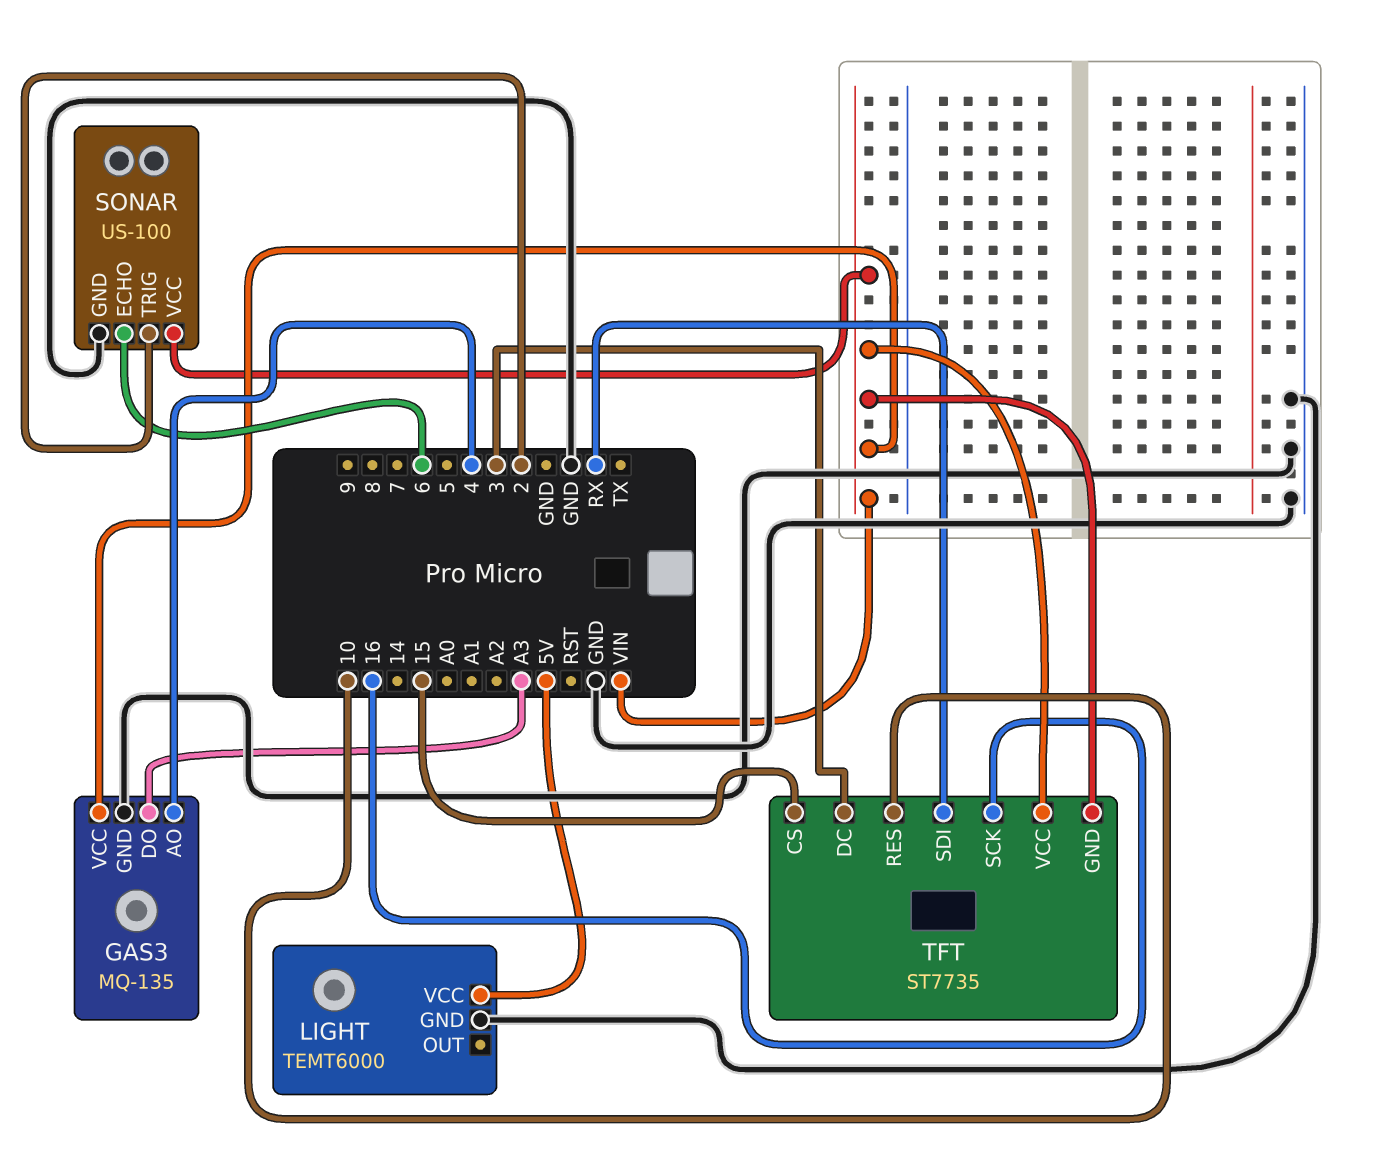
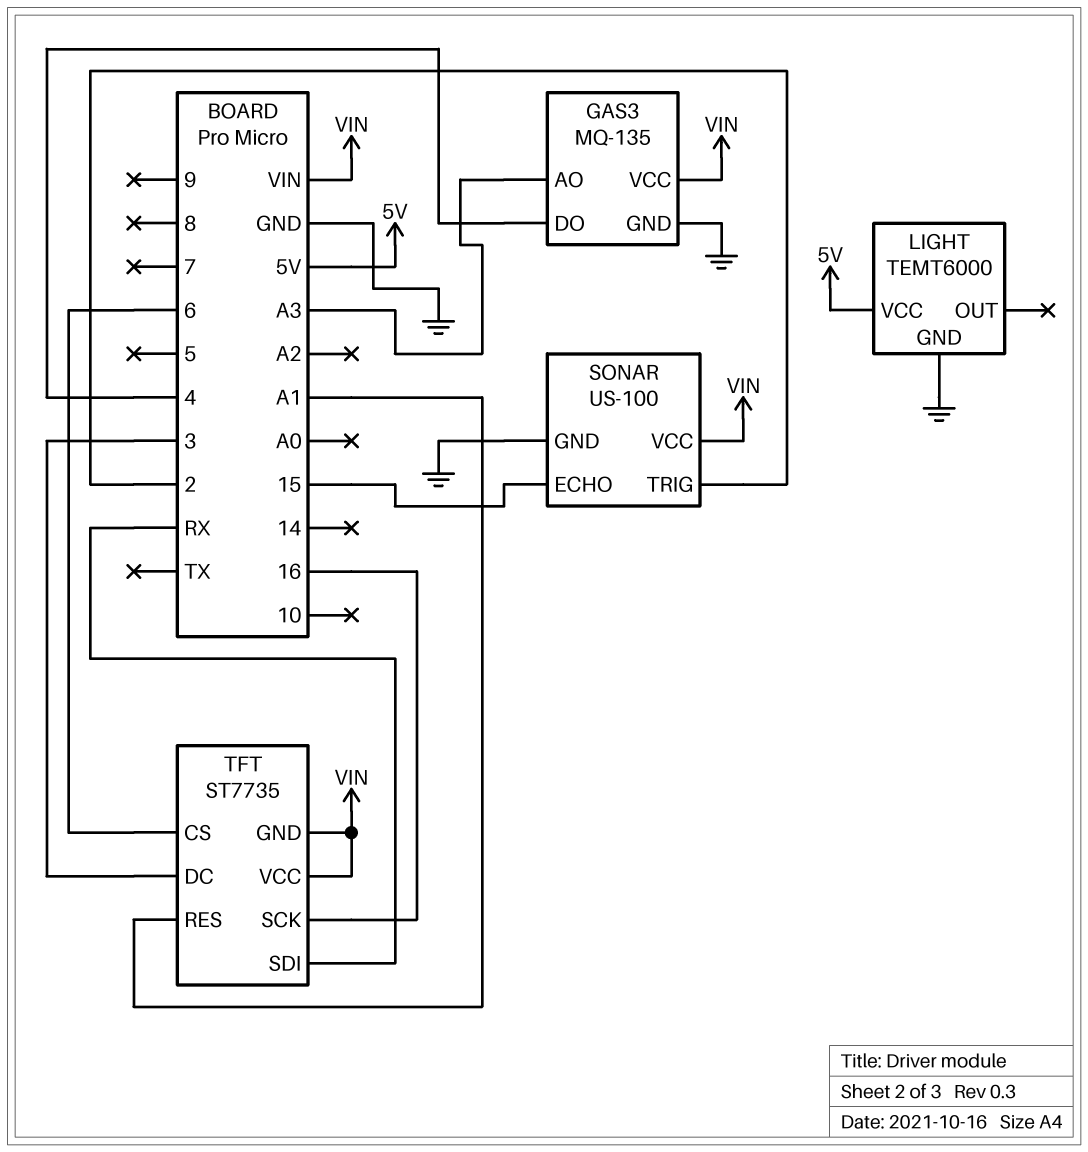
GAS3 pin AO: 4 -> A3
GAS3 pin DO: A3 -> 4
SONAR pin ECHO: 6 -> 15
TFT pin CS: 15 -> 6
TFT pin RES: 10 -> A1

